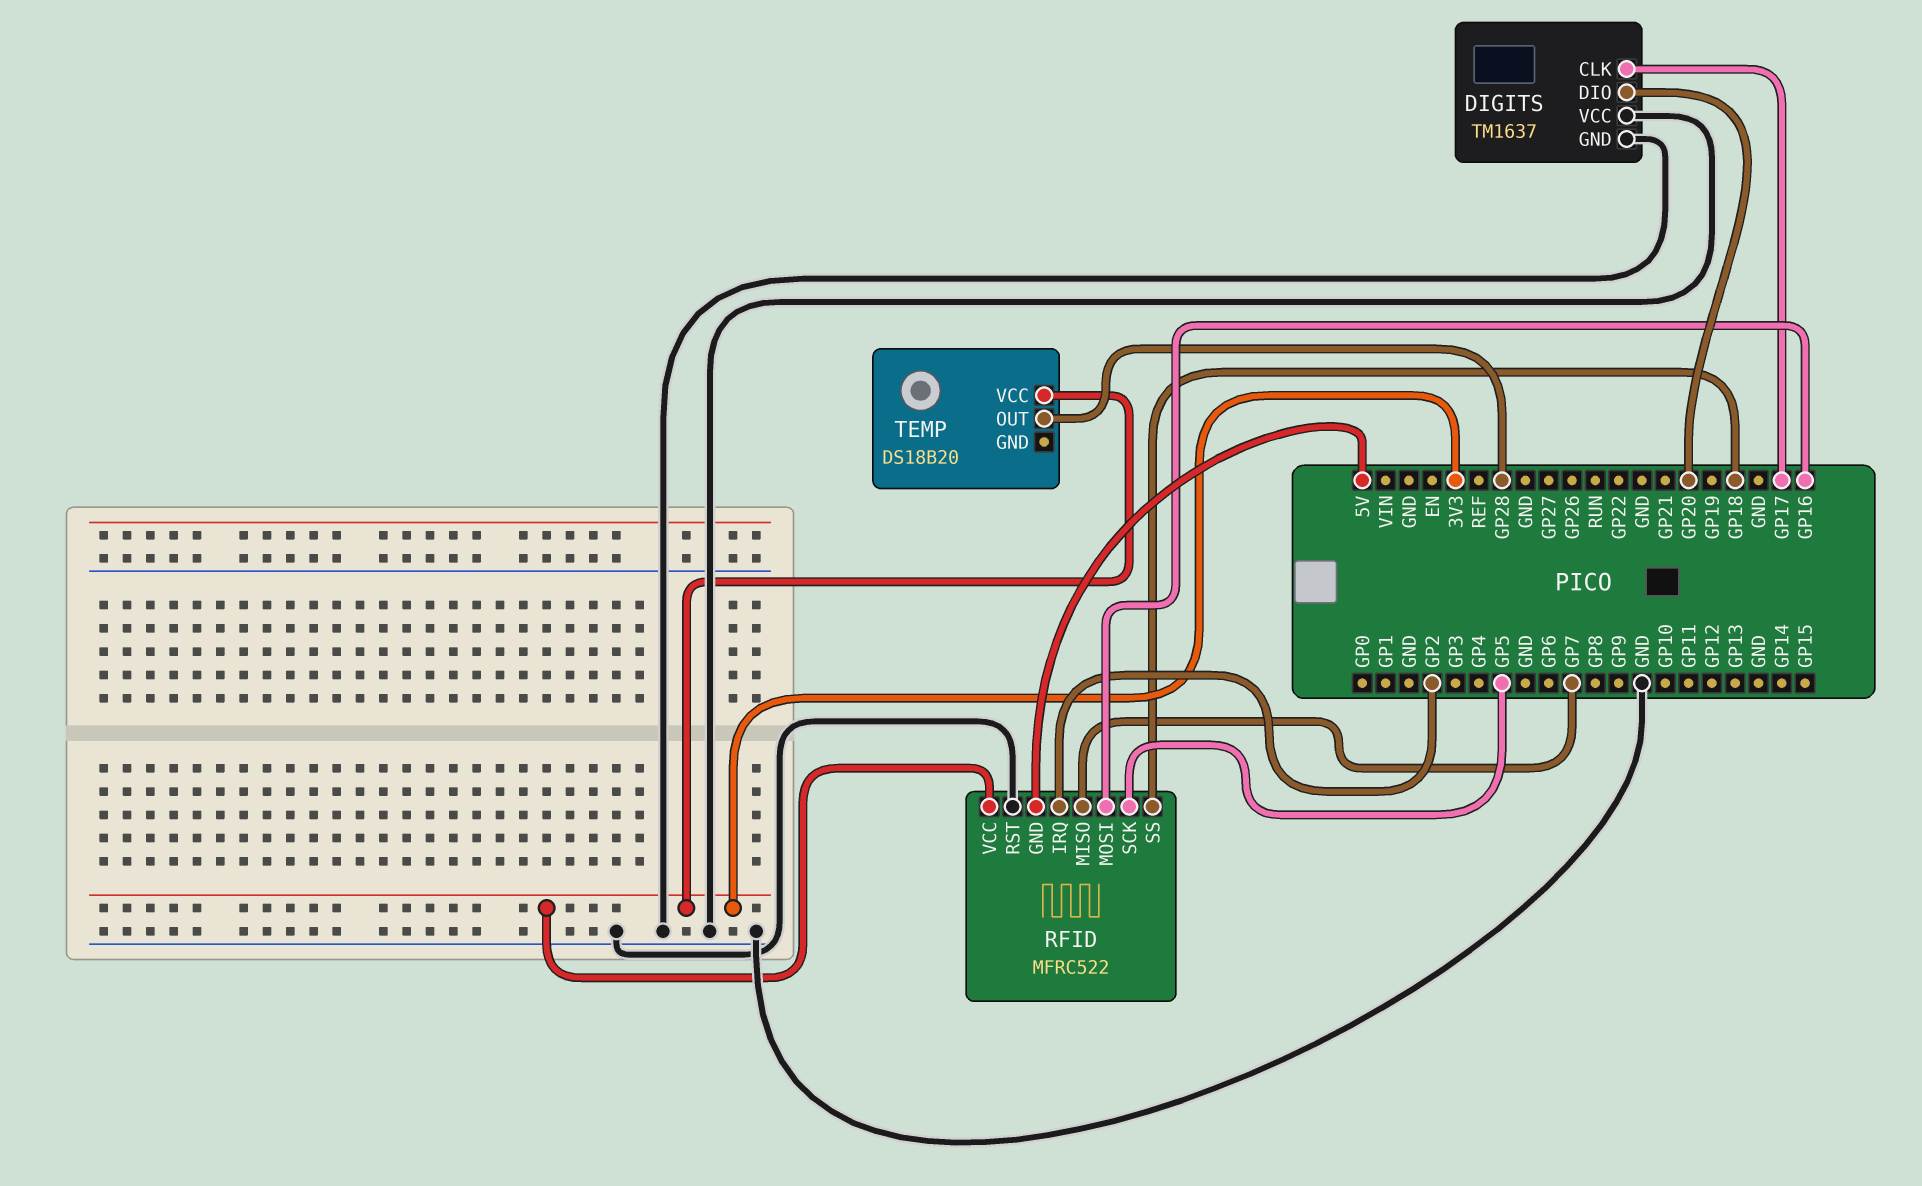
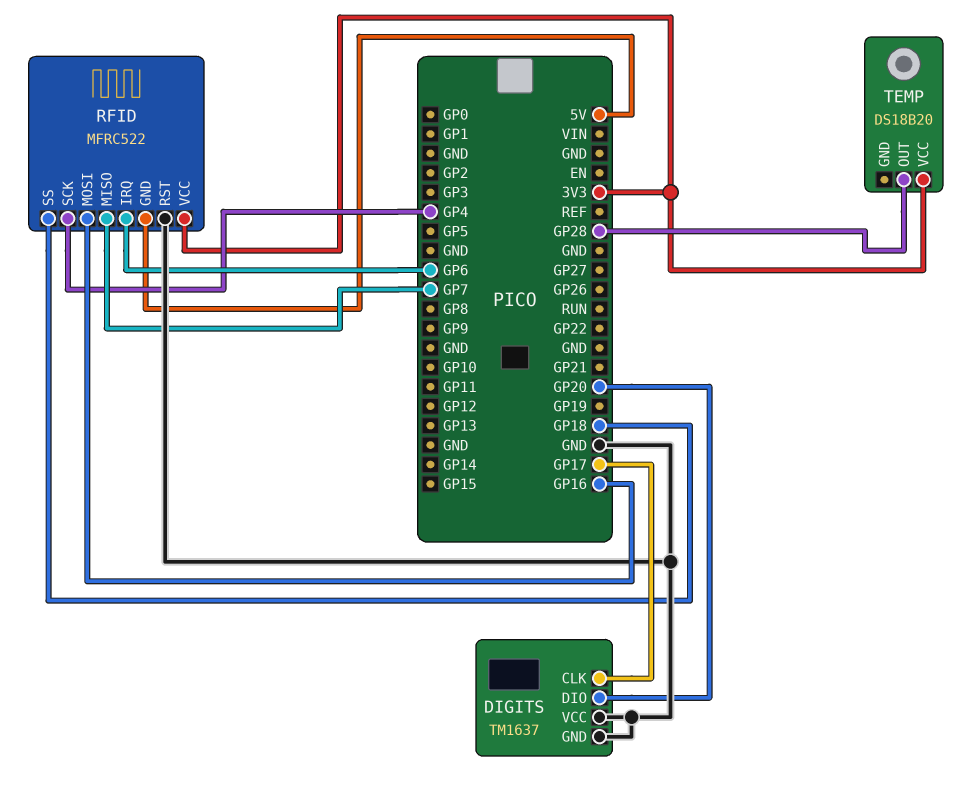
RFID pin IRQ: GP2 -> GP6
RFID pin SCK: GP5 -> GP4

